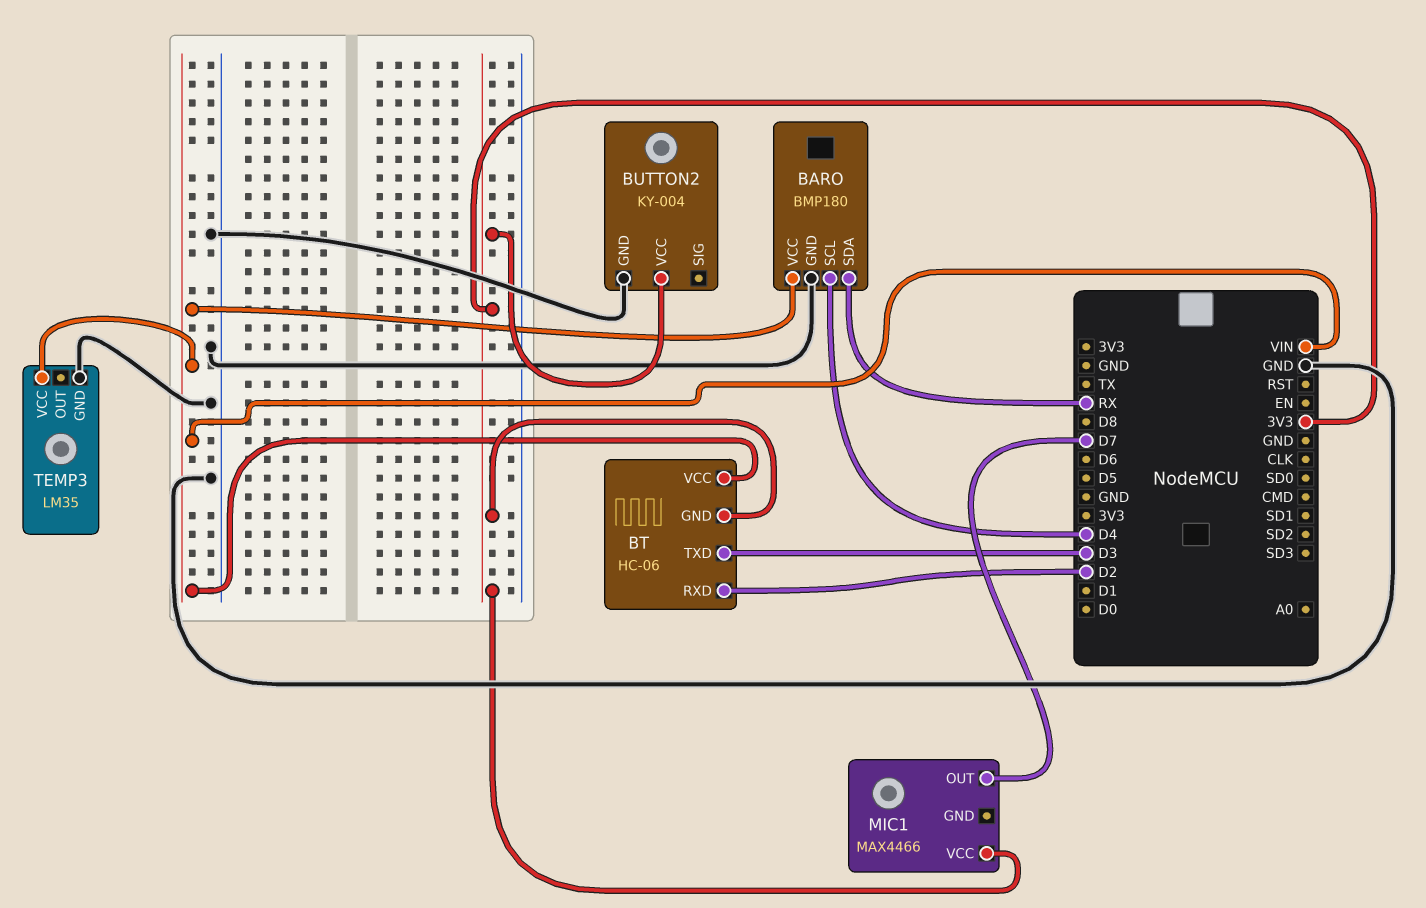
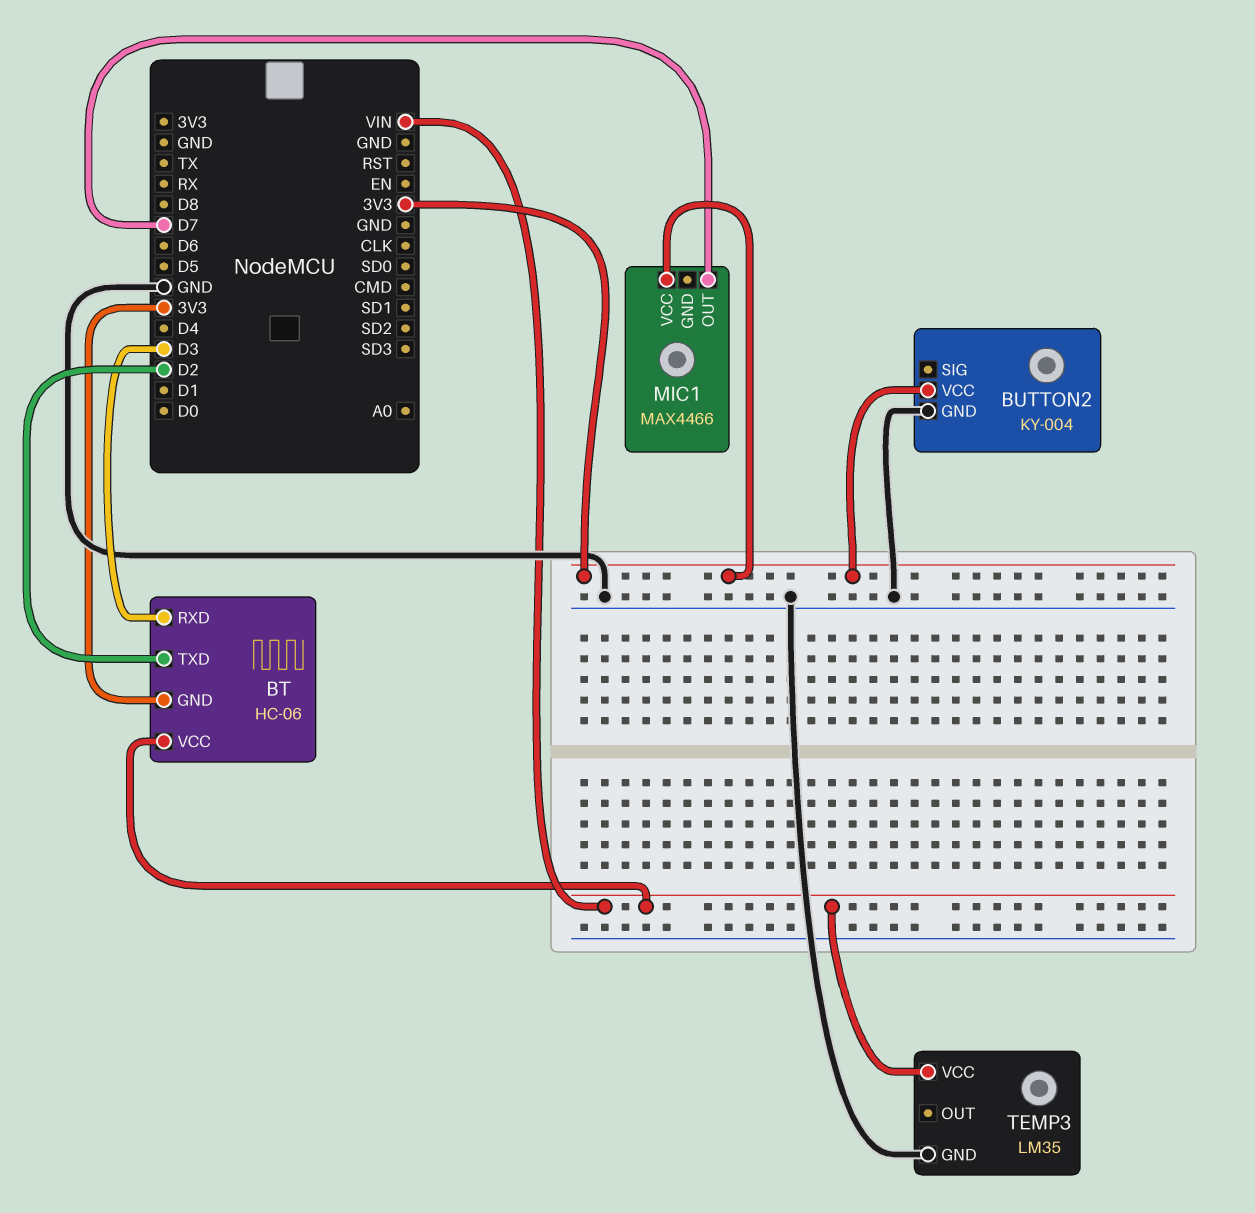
BARO: BMP180 -> none
BARO pin GND: GND -> none
BARO pin SCL: D4 -> none
BARO pin SDA: RX -> none
BARO pin VCC: VIN -> none
BT pin RXD: D2 -> D3
BT pin TXD: D3 -> D2

